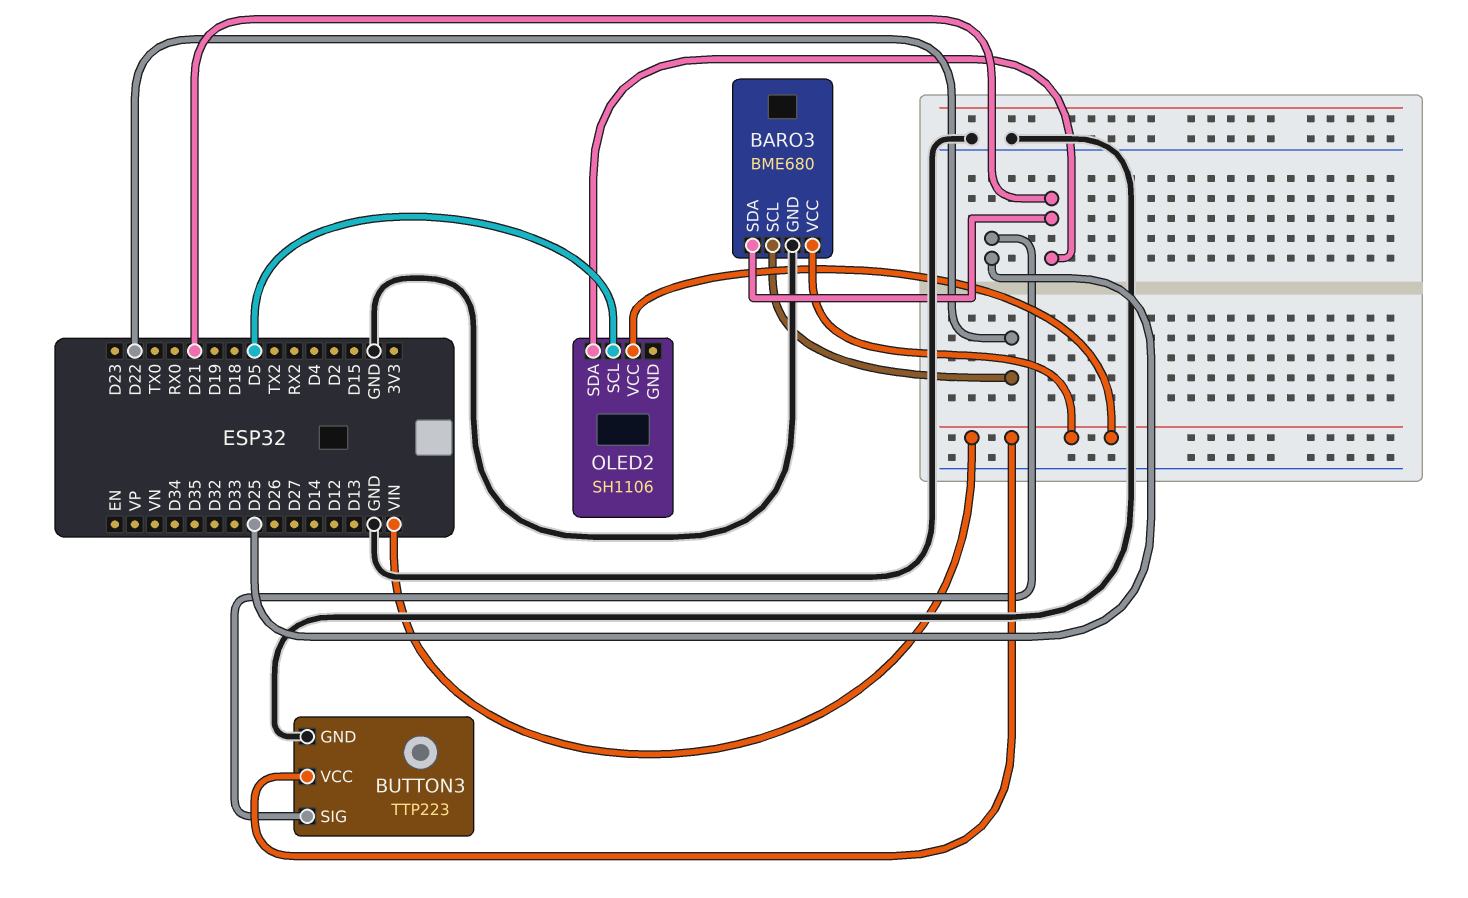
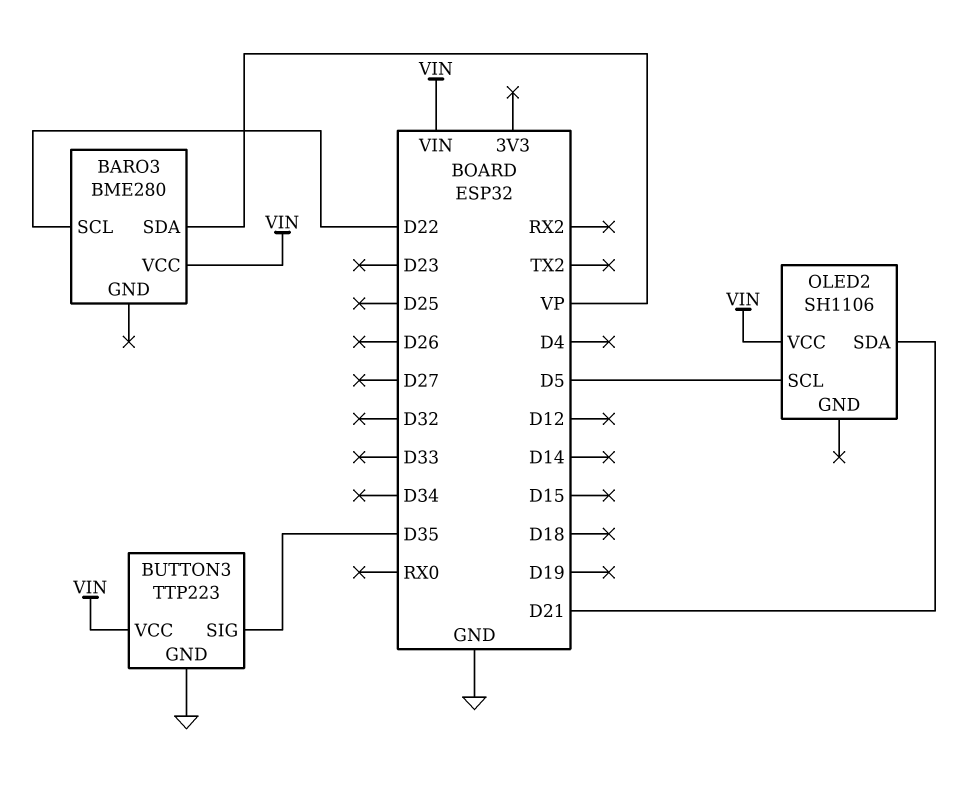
BARO3: BME680 -> BME280
BARO3 pin GND: GND -> none
BARO3 pin SDA: D21 -> VP
BUTTON3 pin SIG: D25 -> D35

